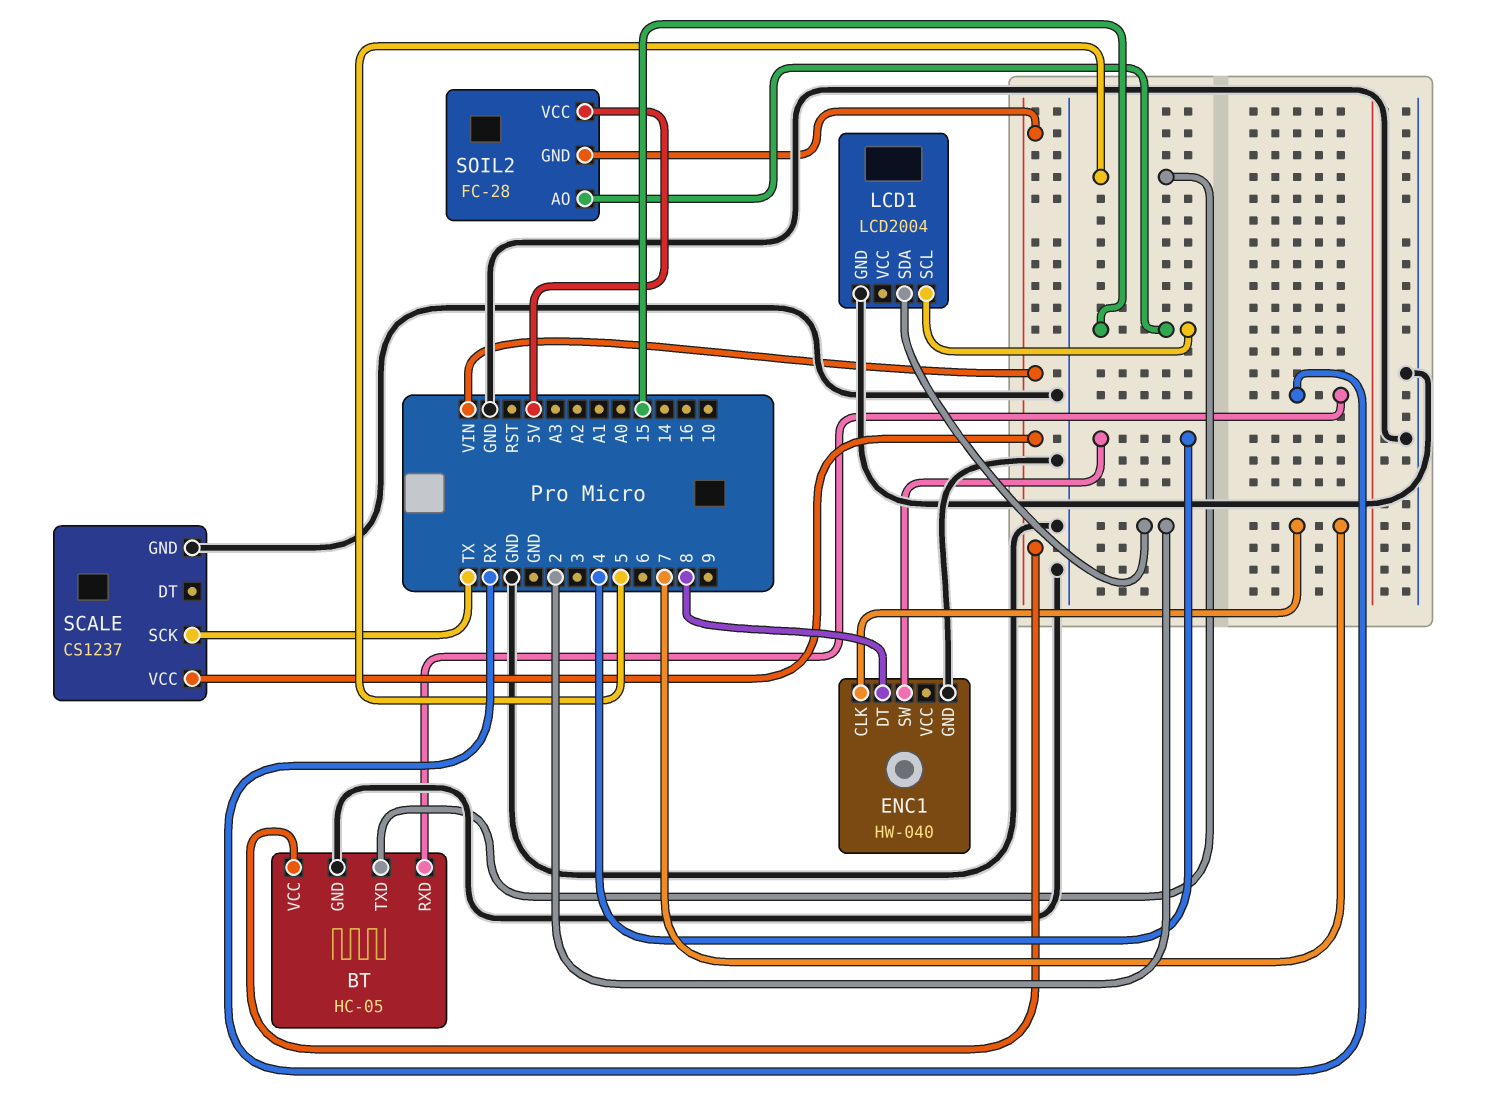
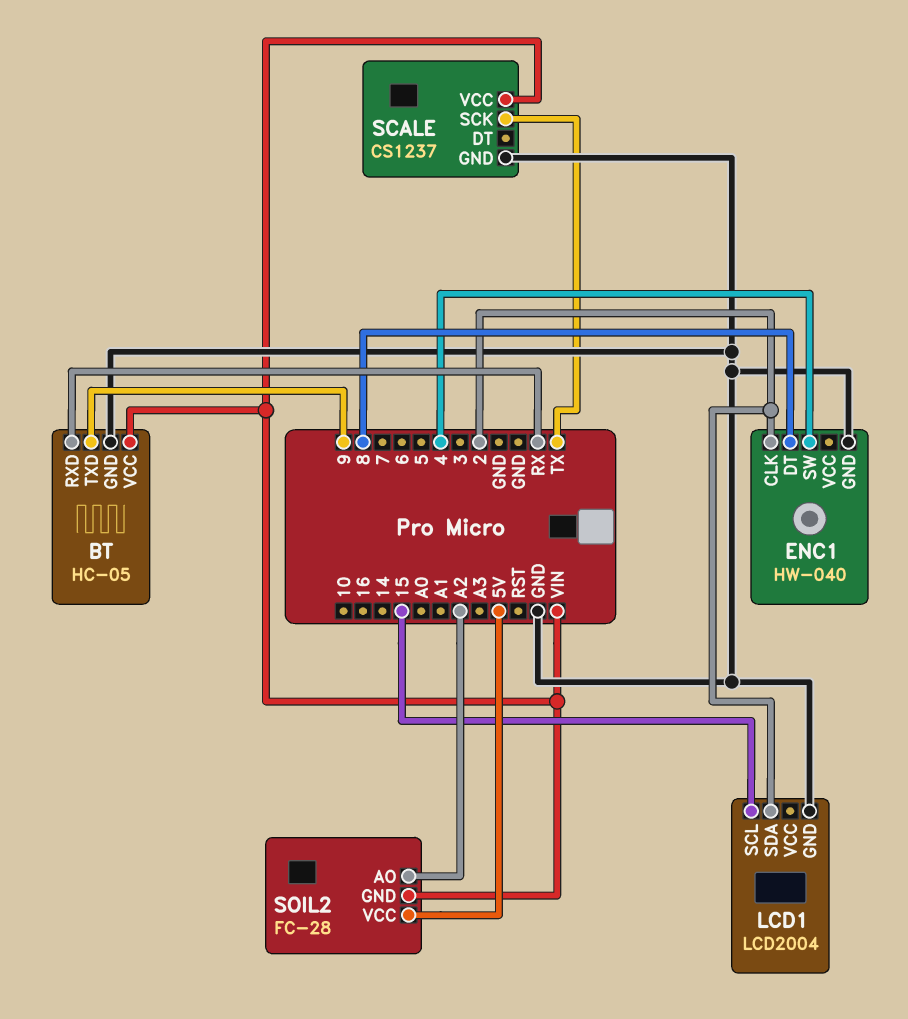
BT pin TXD: 5 -> 9
ENC1 pin CLK: 7 -> 2
SOIL2 pin AO: 15 -> A2

